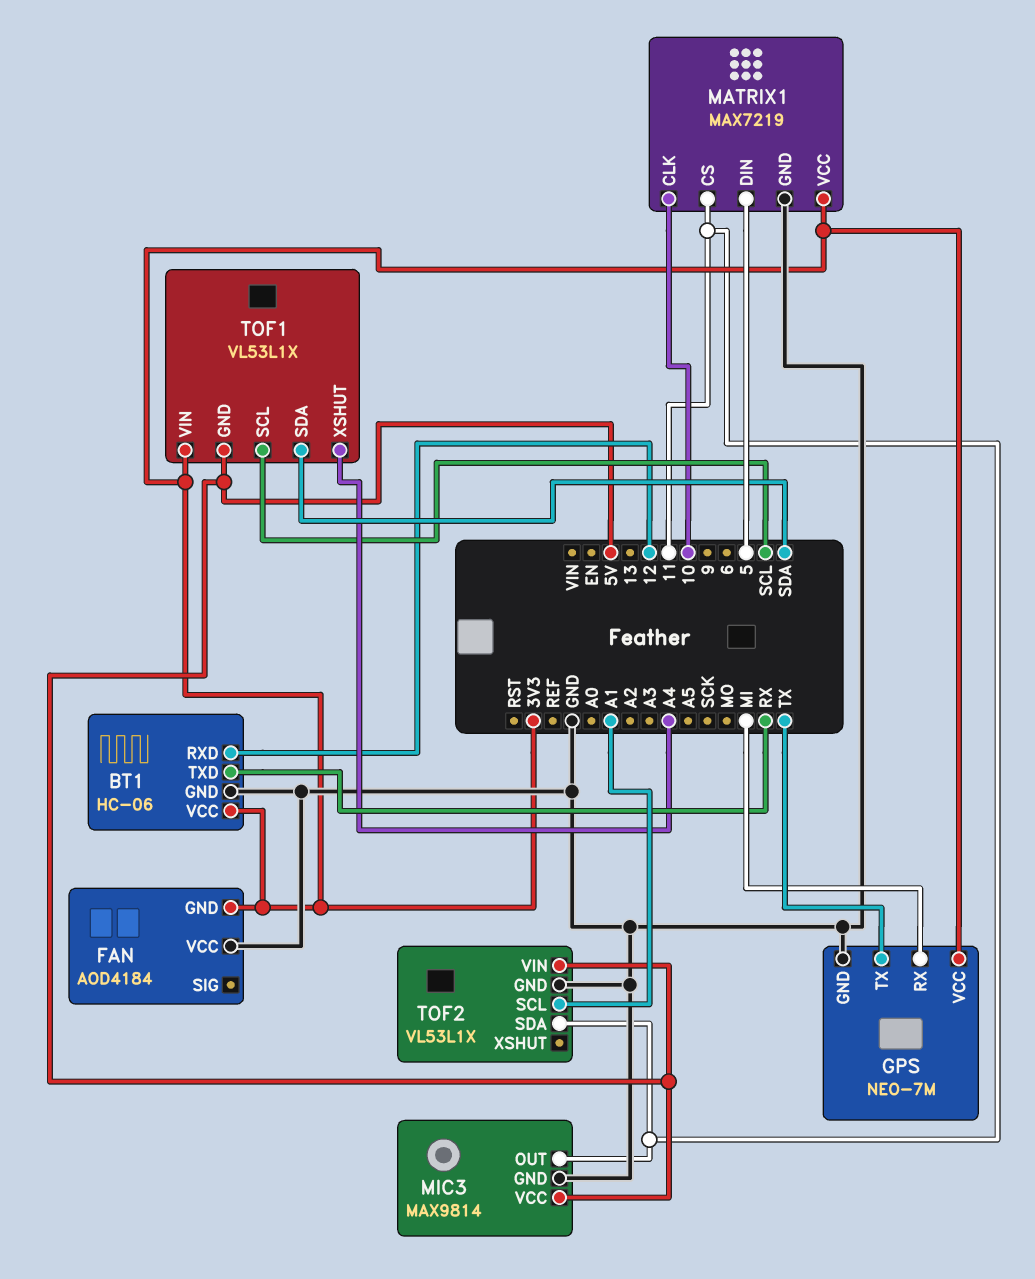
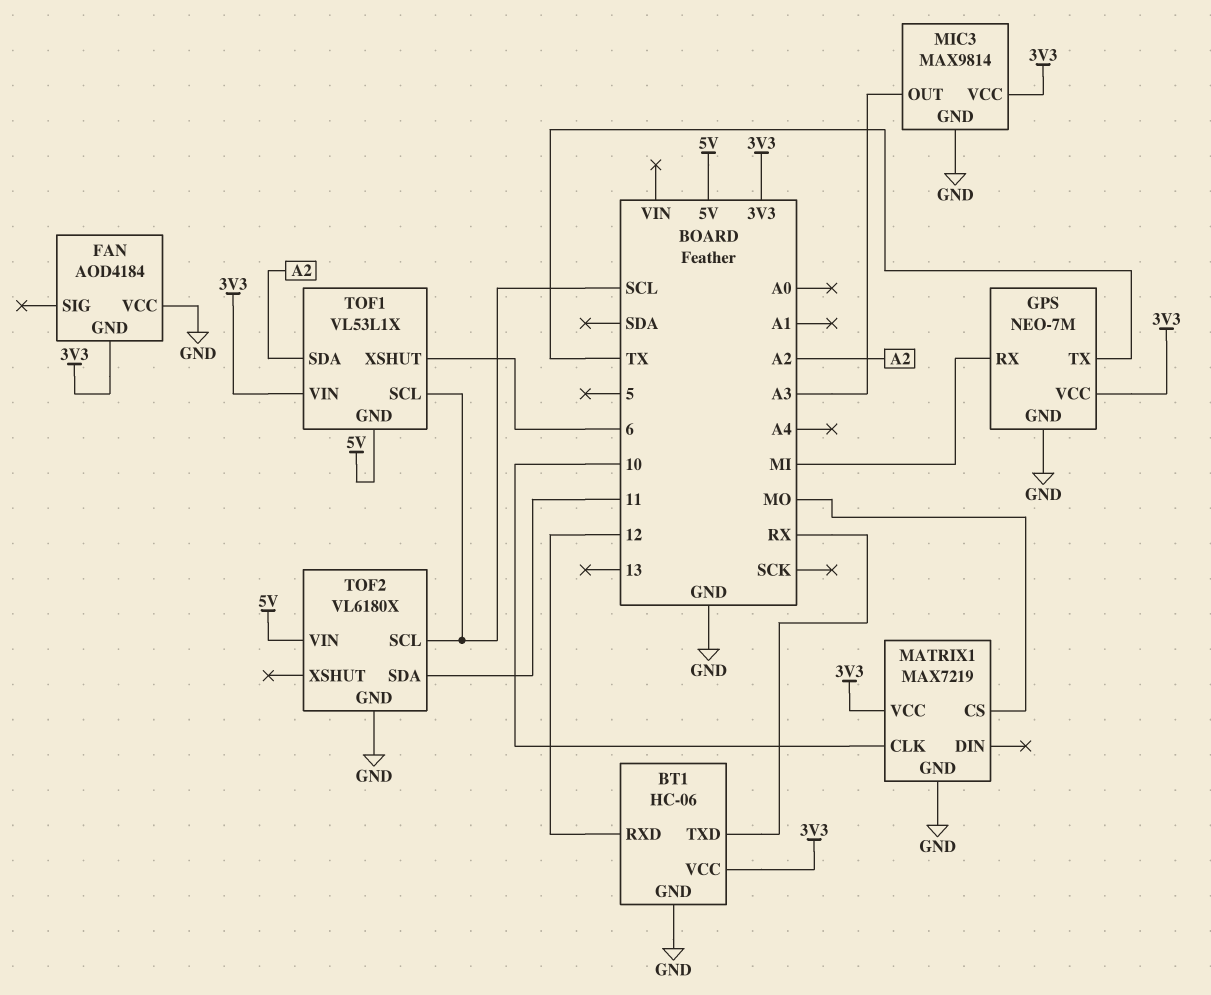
MATRIX1 pin CS: 11 -> MO
MATRIX1 pin DIN: 5 -> none
MIC3 pin OUT: 11 -> A3
MIC3 pin VCC: 5V -> 3V3
TOF1 pin SDA: SDA -> A2
TOF1 pin XSHUT: A4 -> 6
TOF2: VL53L1X -> VL6180X
TOF2 pin SCL: A1 -> SCL

